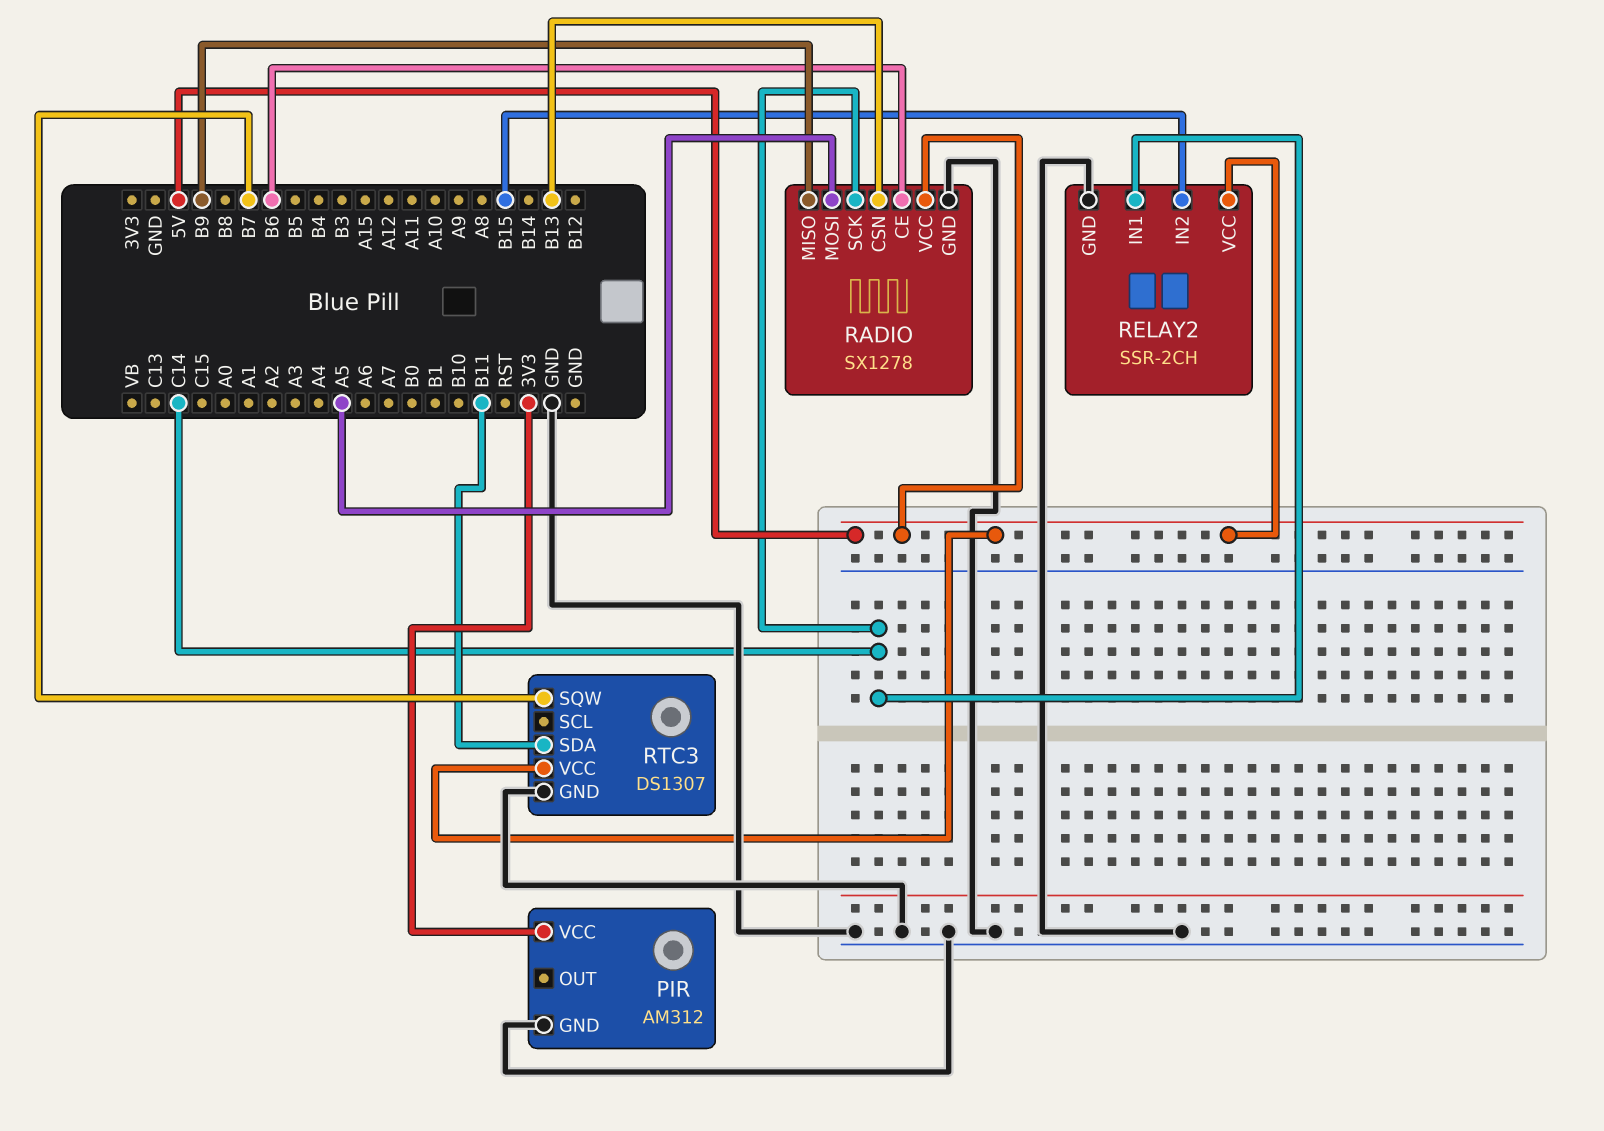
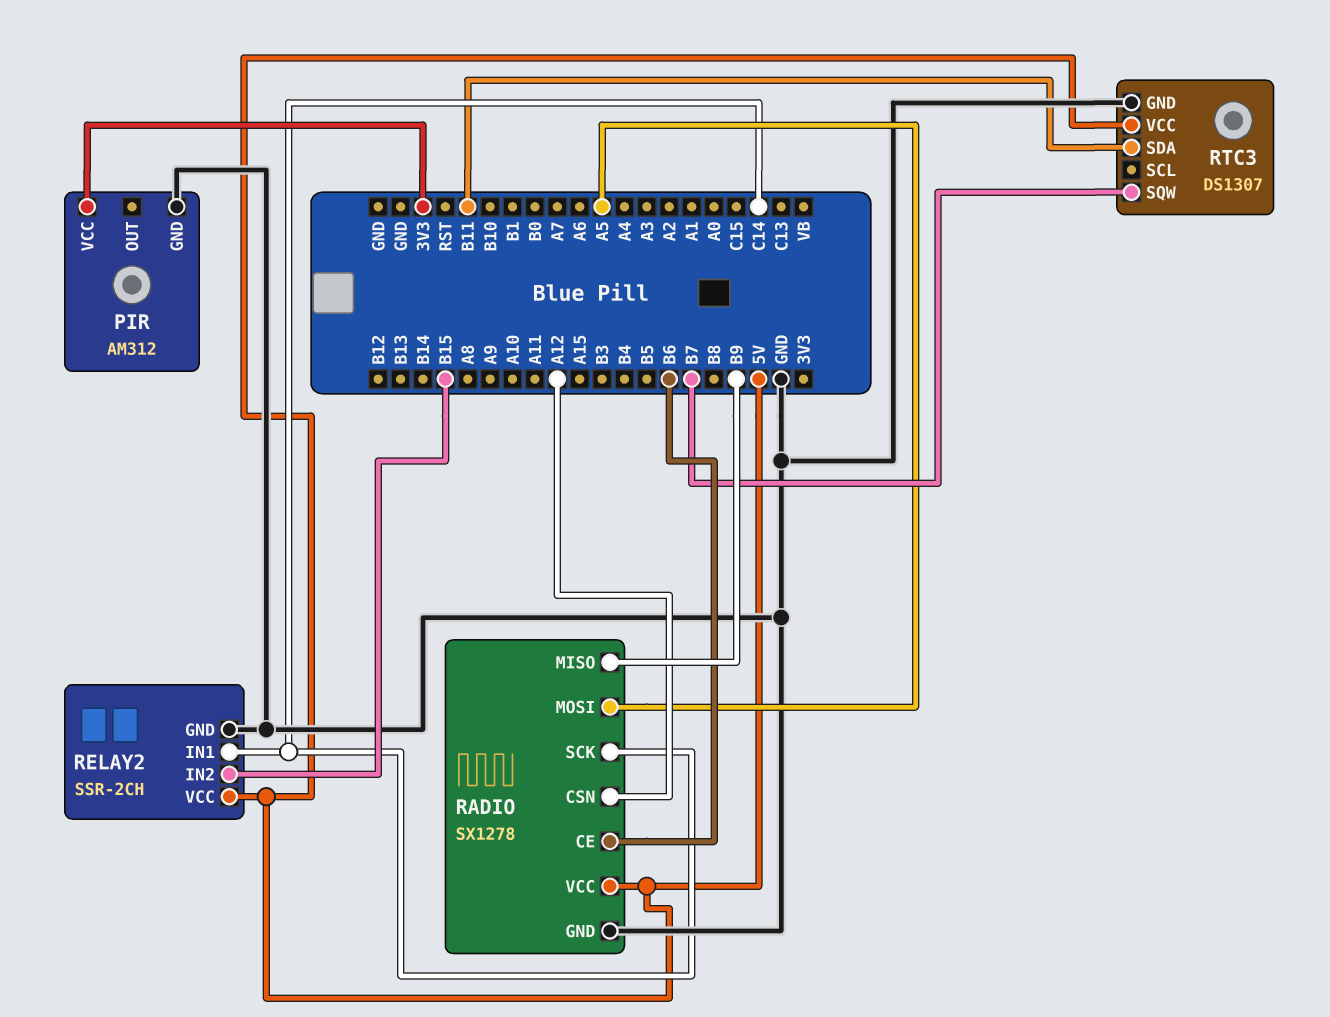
RADIO pin CSN: B13 -> A12

